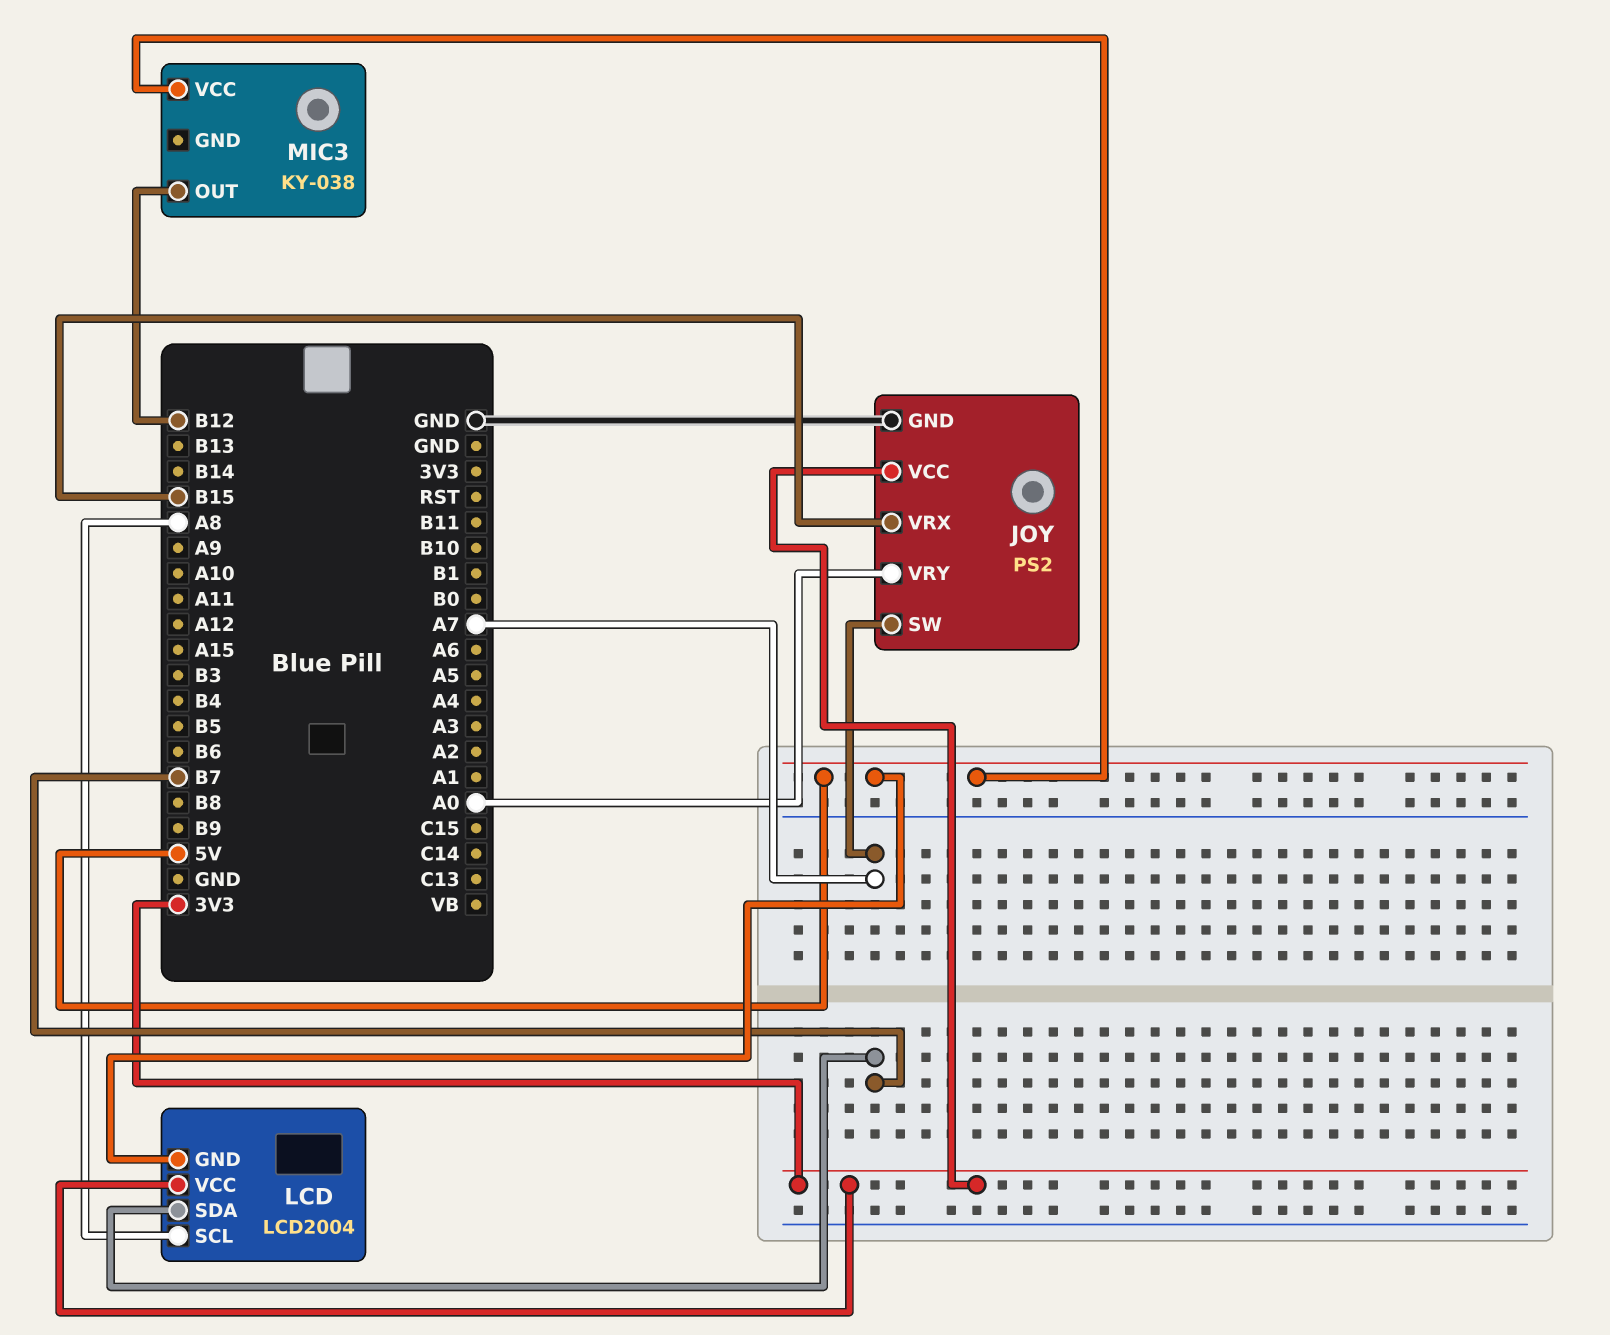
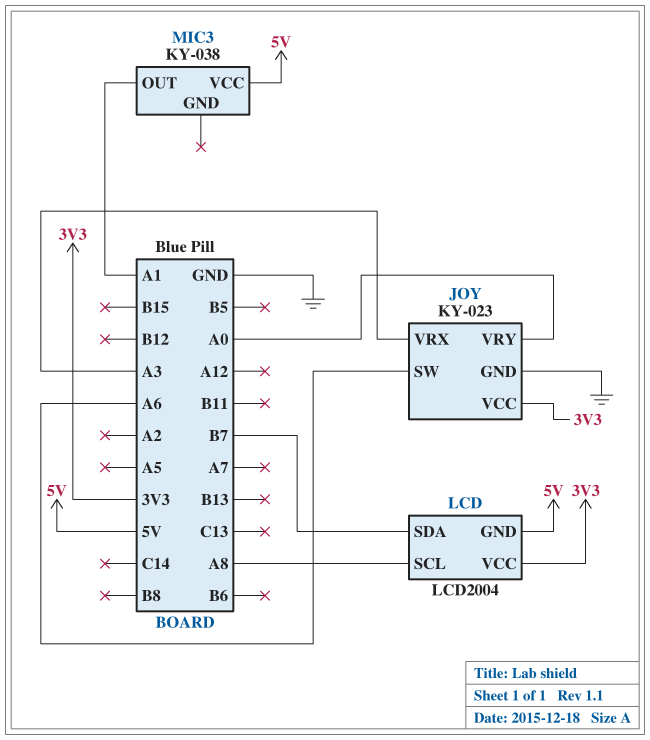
JOY: PS2 -> KY-023
JOY pin SW: A7 -> A6
JOY pin VRX: B15 -> A3
MIC3 pin OUT: B12 -> A1

